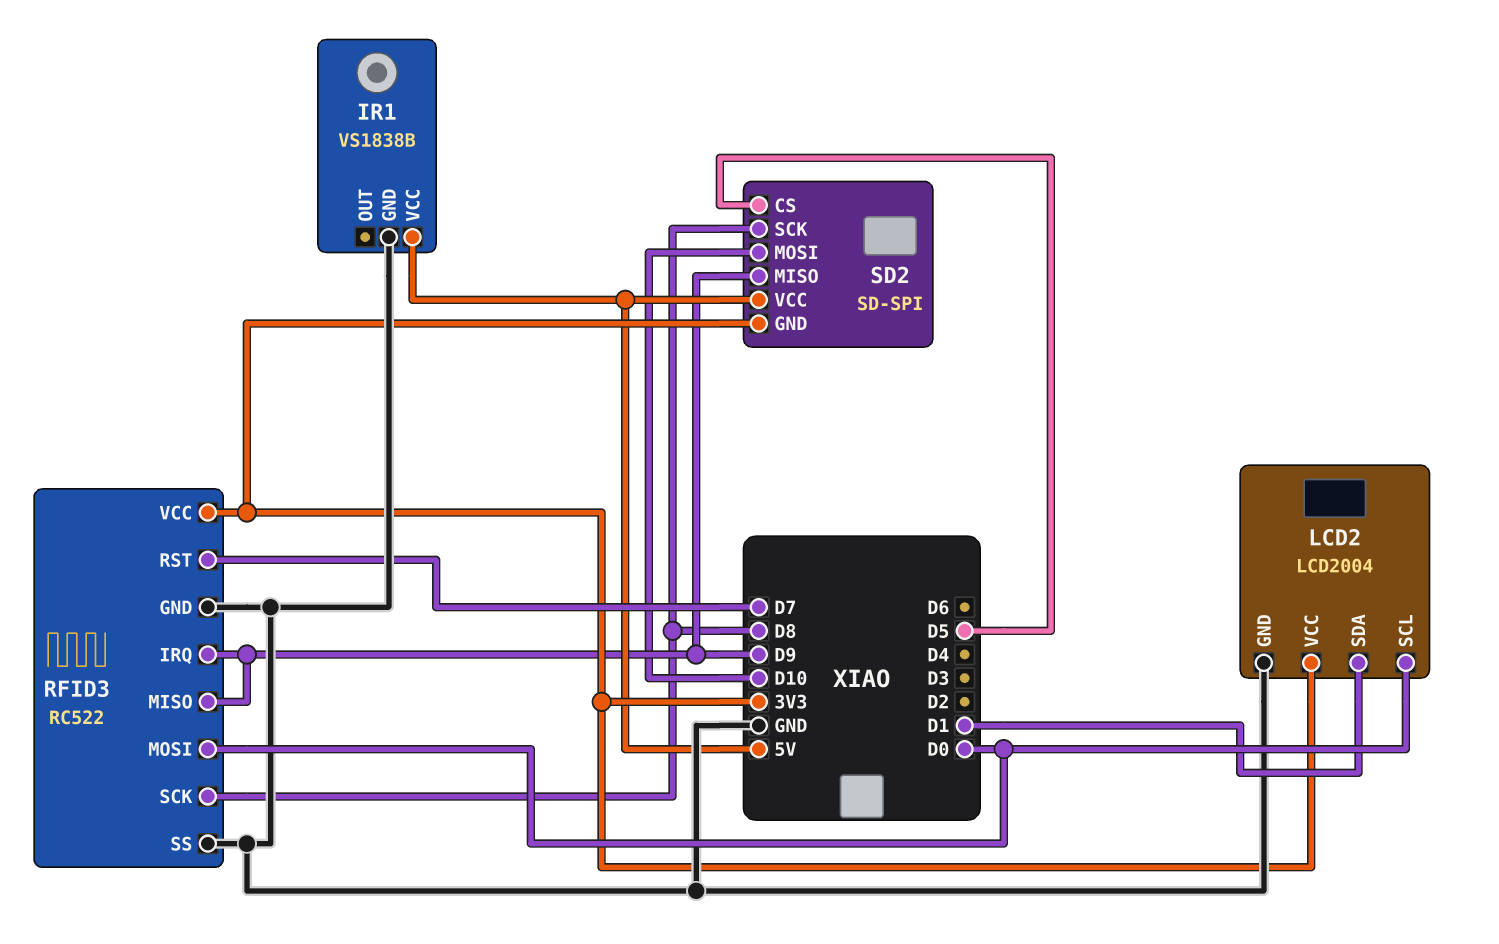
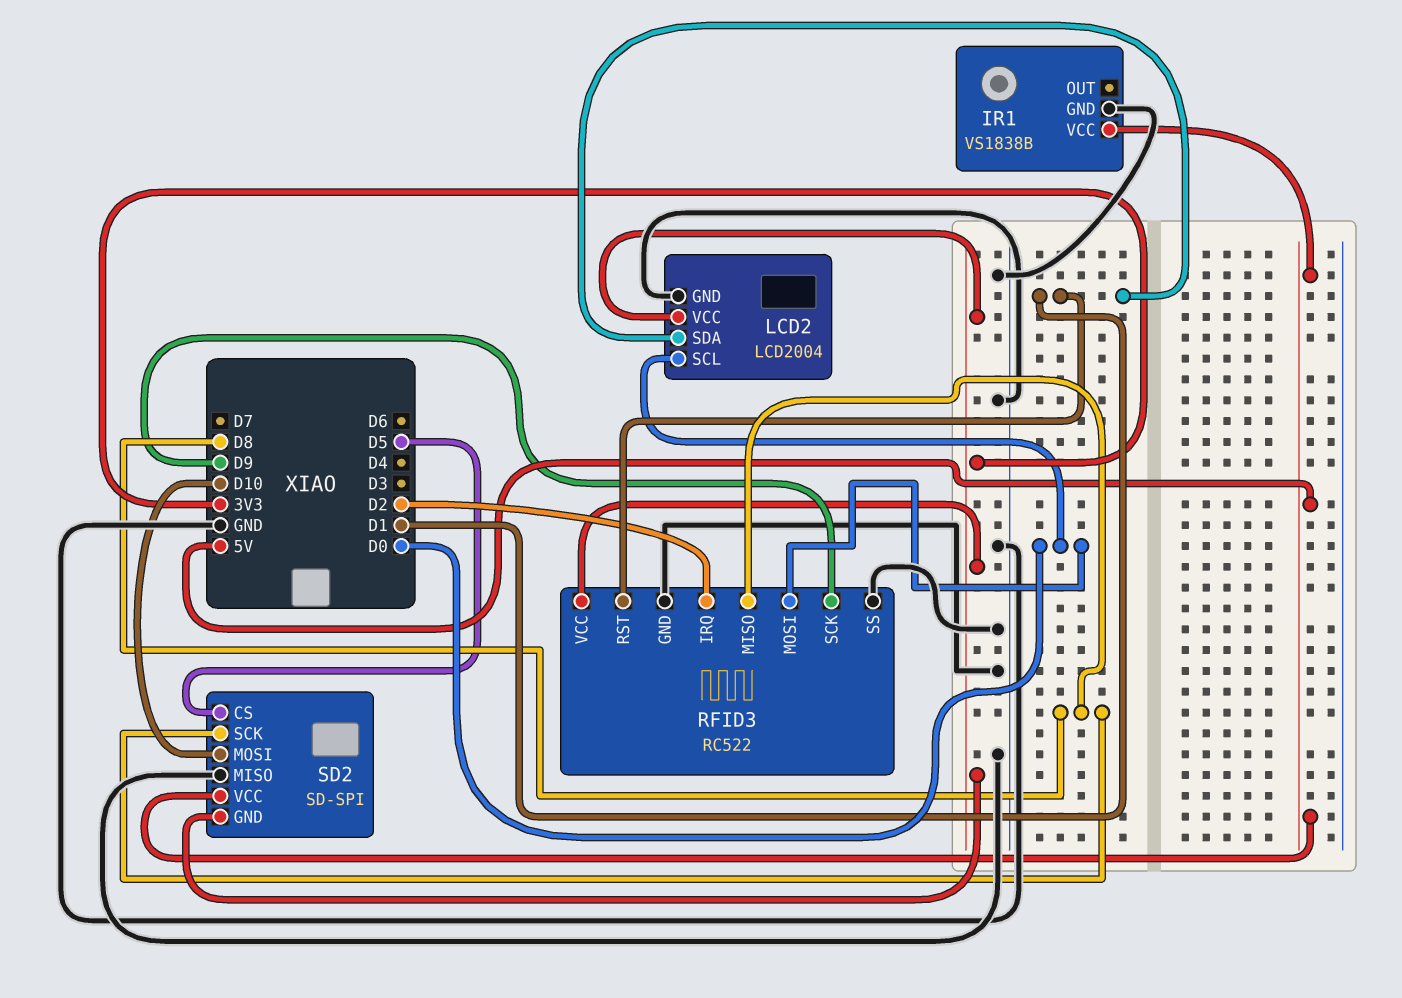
RFID3 pin IRQ: D9 -> D2
RFID3 pin MISO: D9 -> D8
RFID3 pin RST: D7 -> D1
RFID3 pin SCK: D8 -> D9
SD2 pin MISO: D9 -> GND

